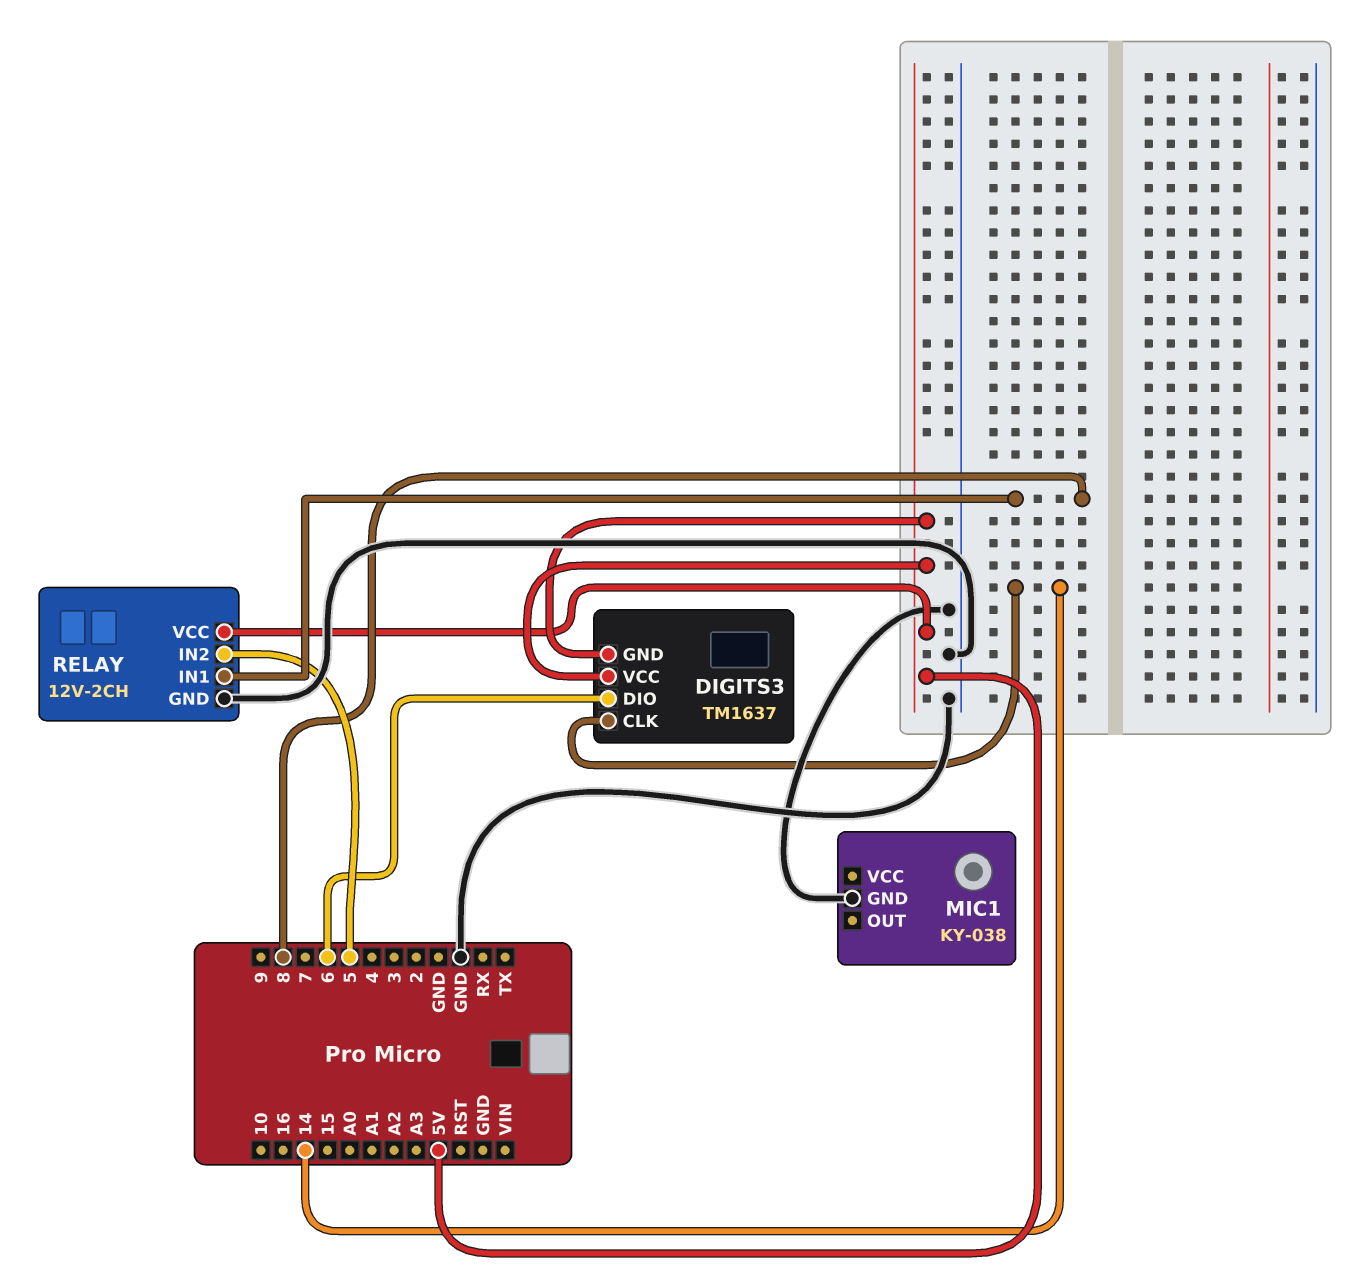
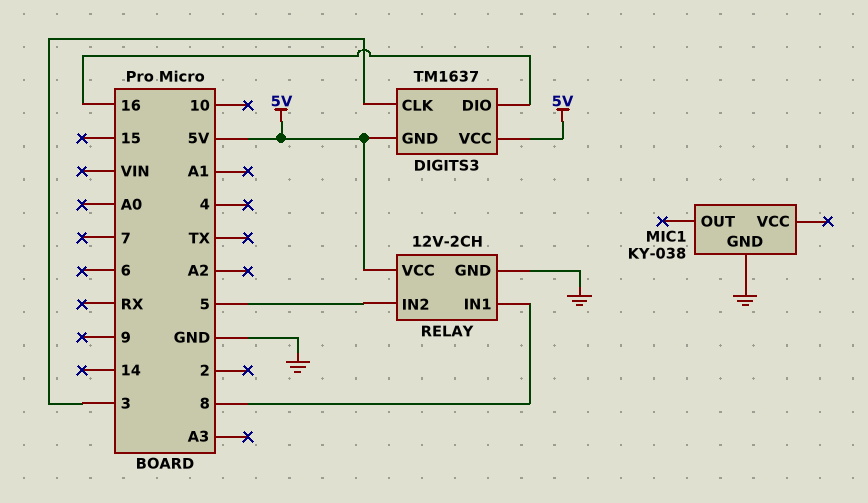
DIGITS3 pin CLK: 14 -> 3
DIGITS3 pin DIO: 6 -> 16

